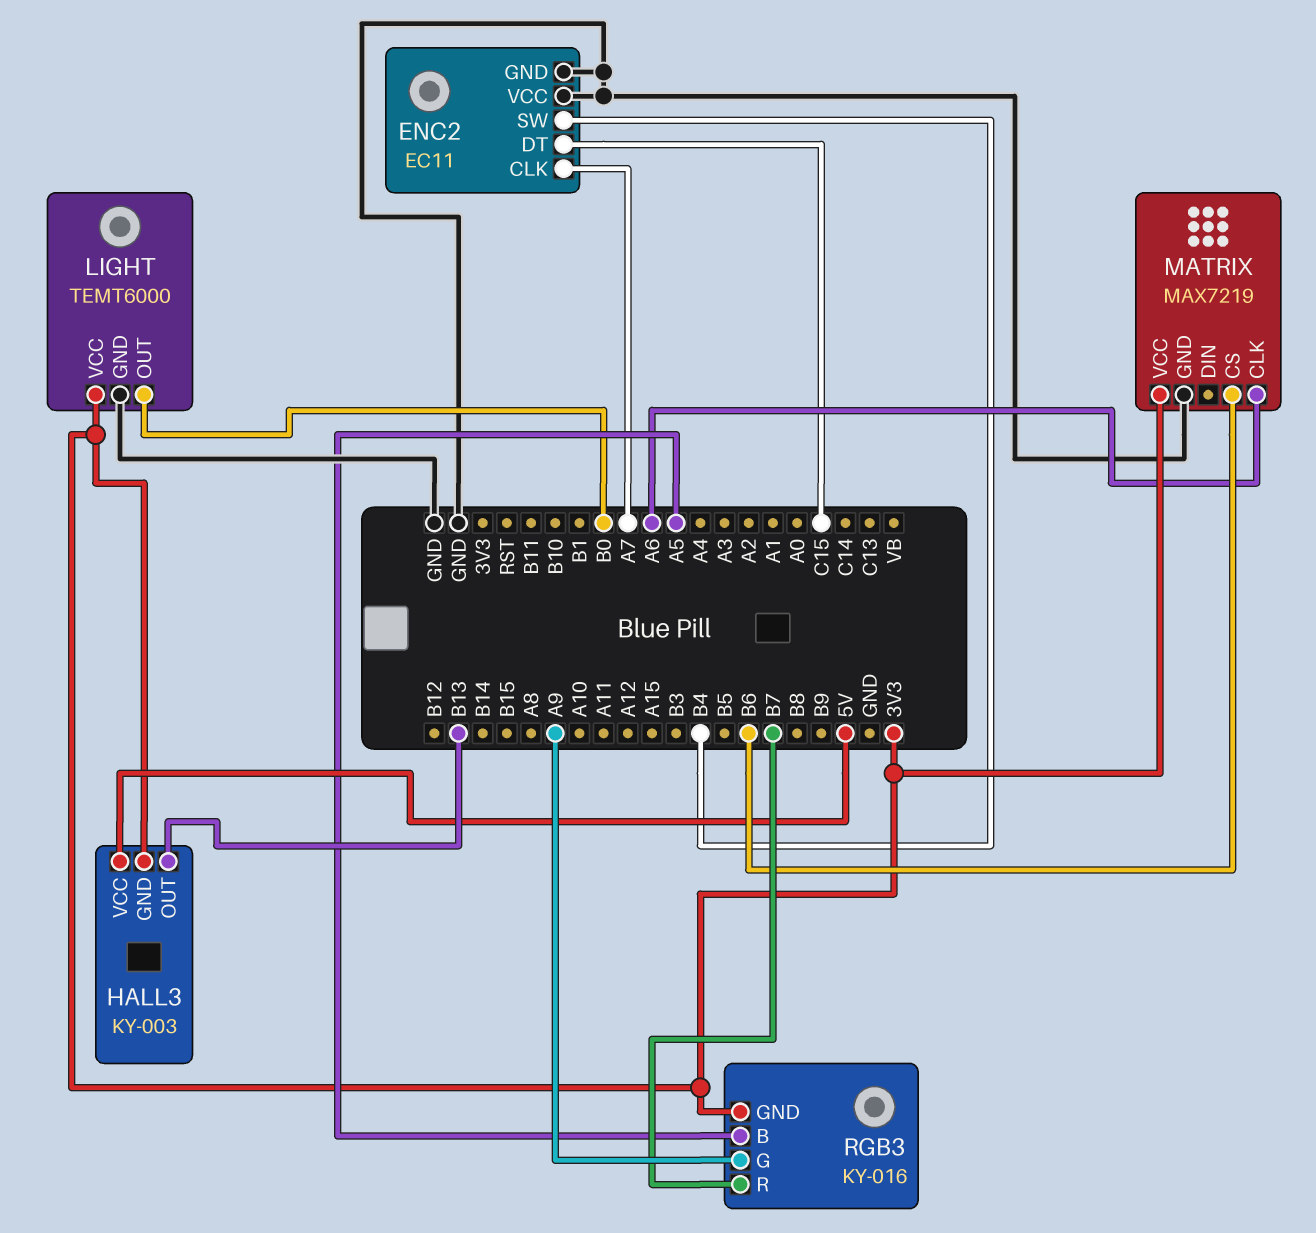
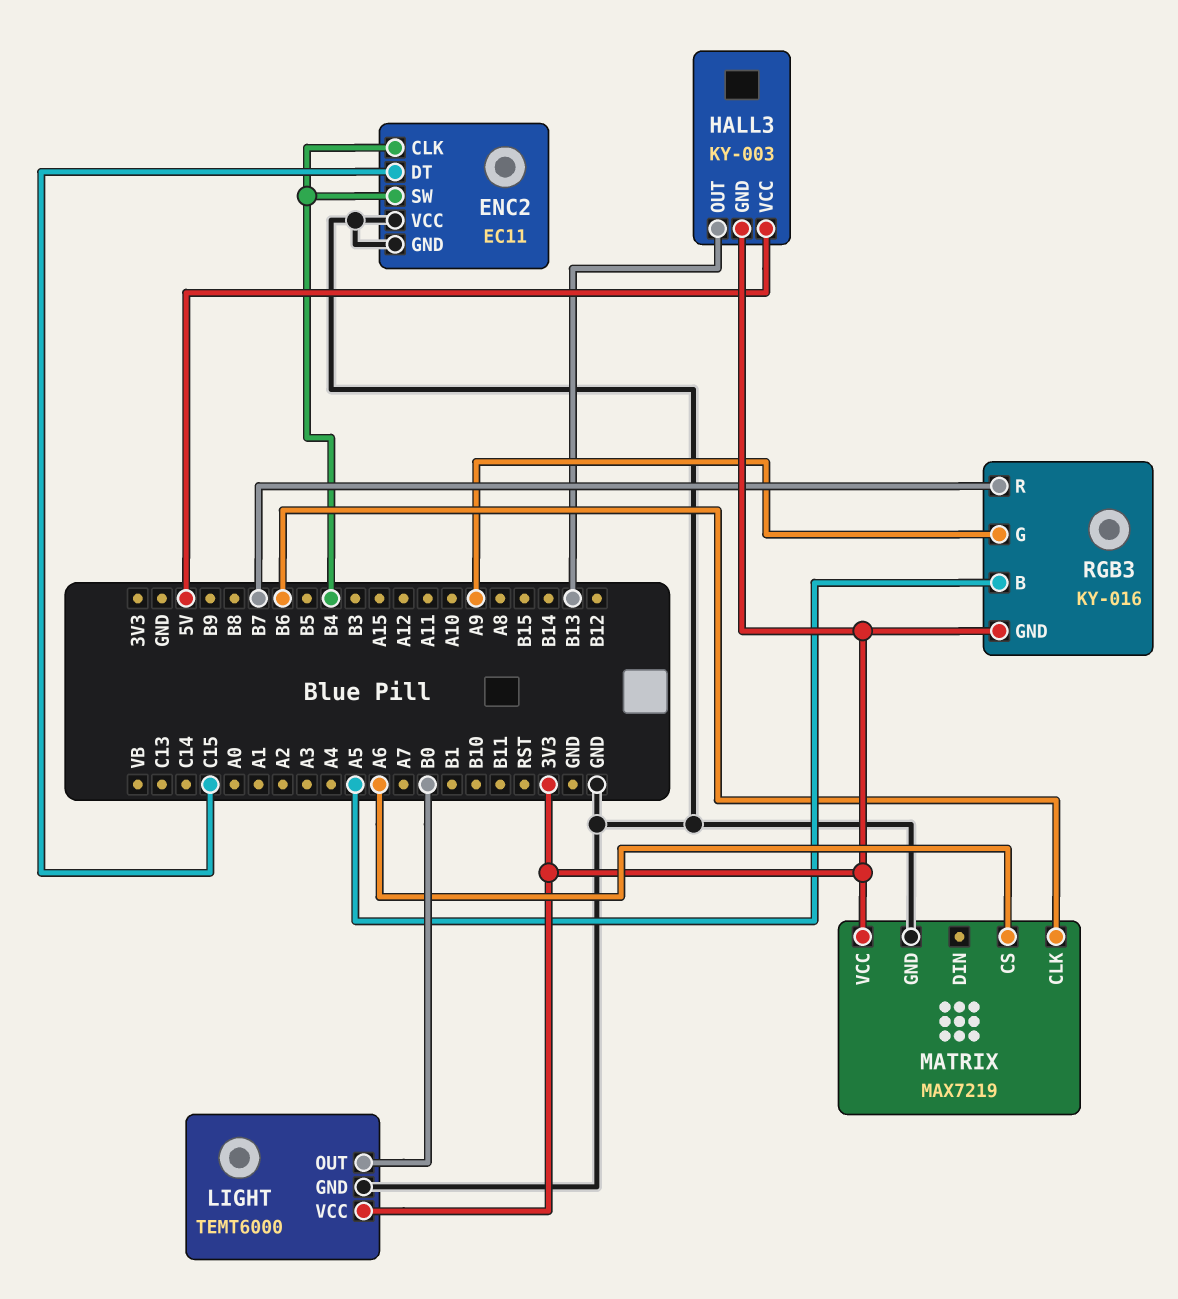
ENC2 pin CLK: A7 -> B4
MATRIX pin CLK: A6 -> B6
MATRIX pin CS: B6 -> A6

